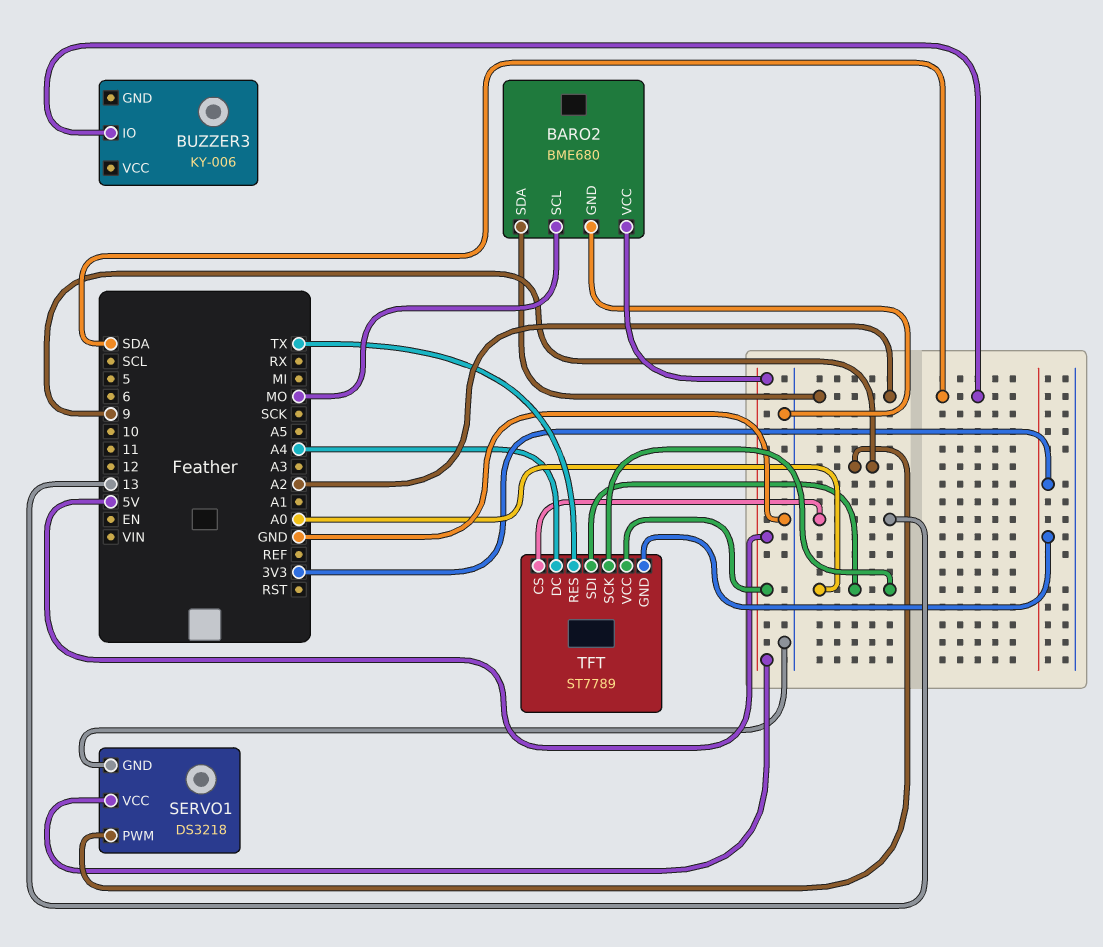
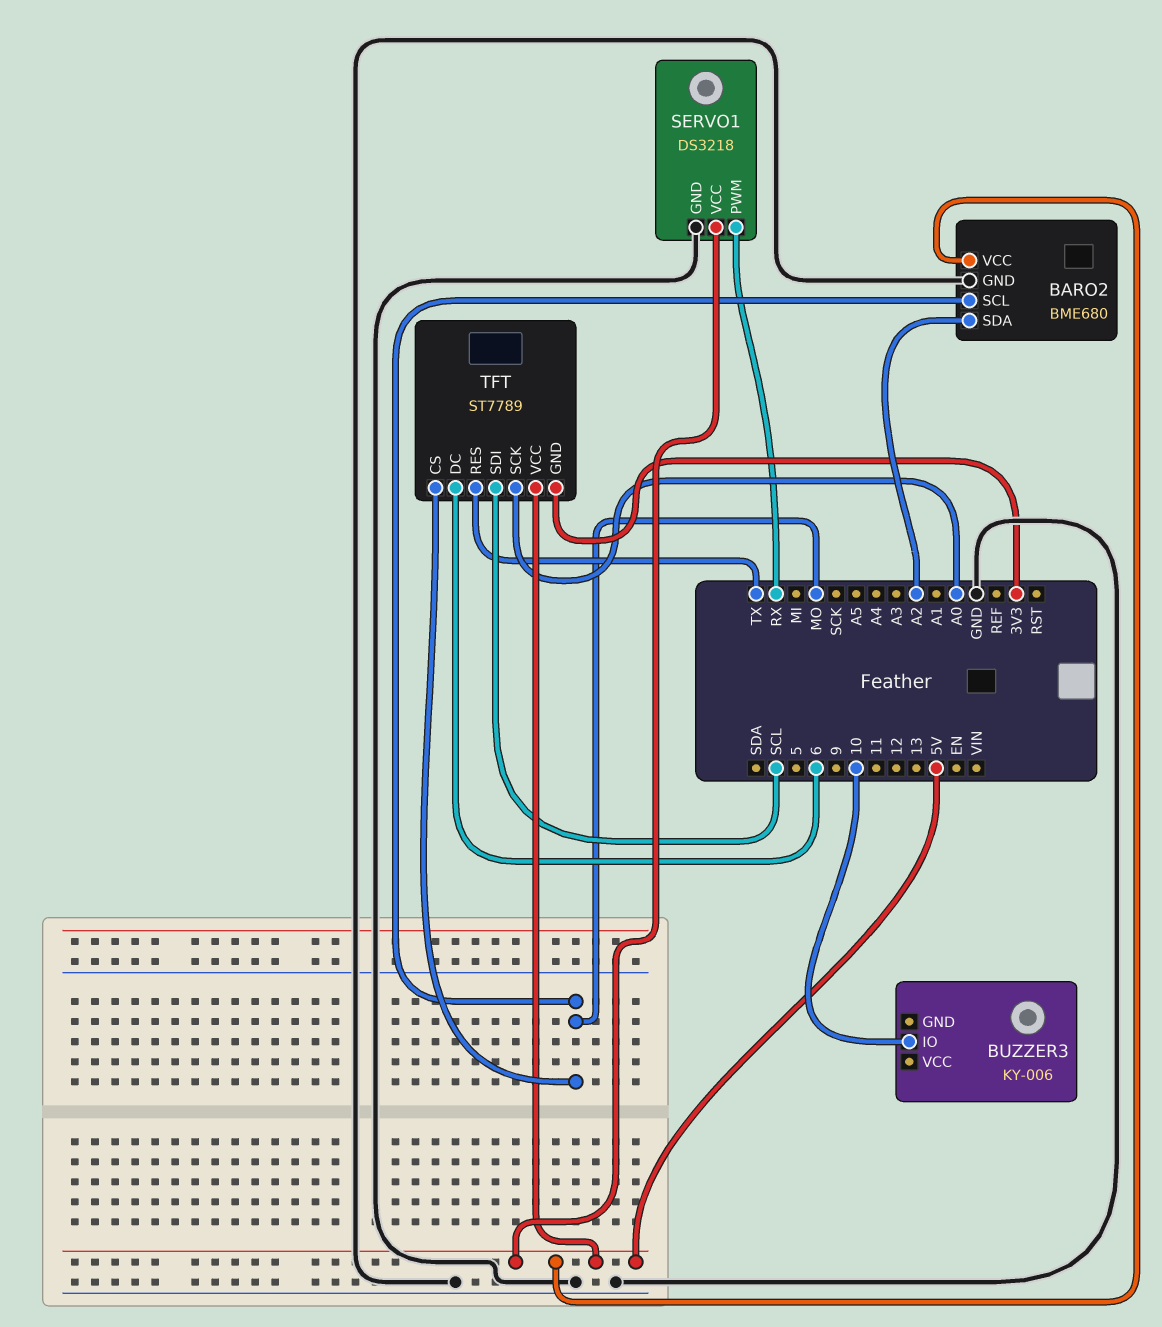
BUZZER3 pin IO: SDA -> 10
SERVO1 pin PWM: 9 -> RX
TFT pin CS: 13 -> MO
TFT pin DC: A4 -> 6
TFT pin SDI: A0 -> SCL

